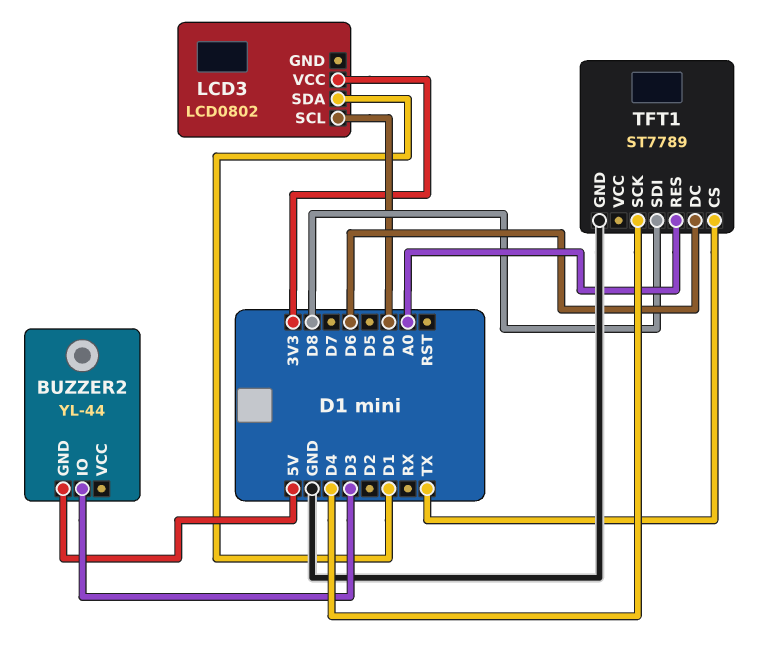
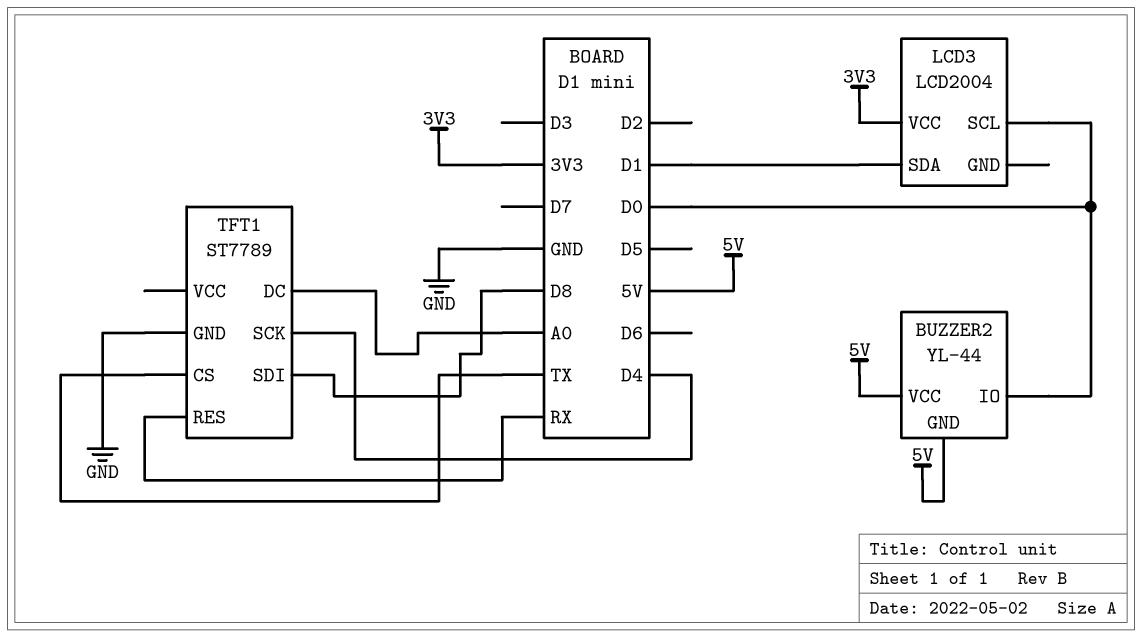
BUZZER2 pin IO: D3 -> D0
BUZZER2 pin VCC: none -> 5V
LCD3: LCD0802 -> LCD2004
TFT1 pin DC: D6 -> A0
TFT1 pin RES: A0 -> RX

